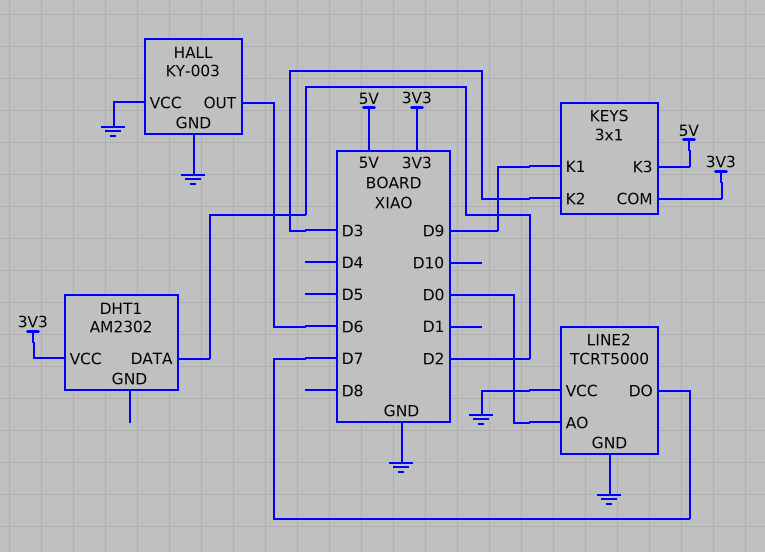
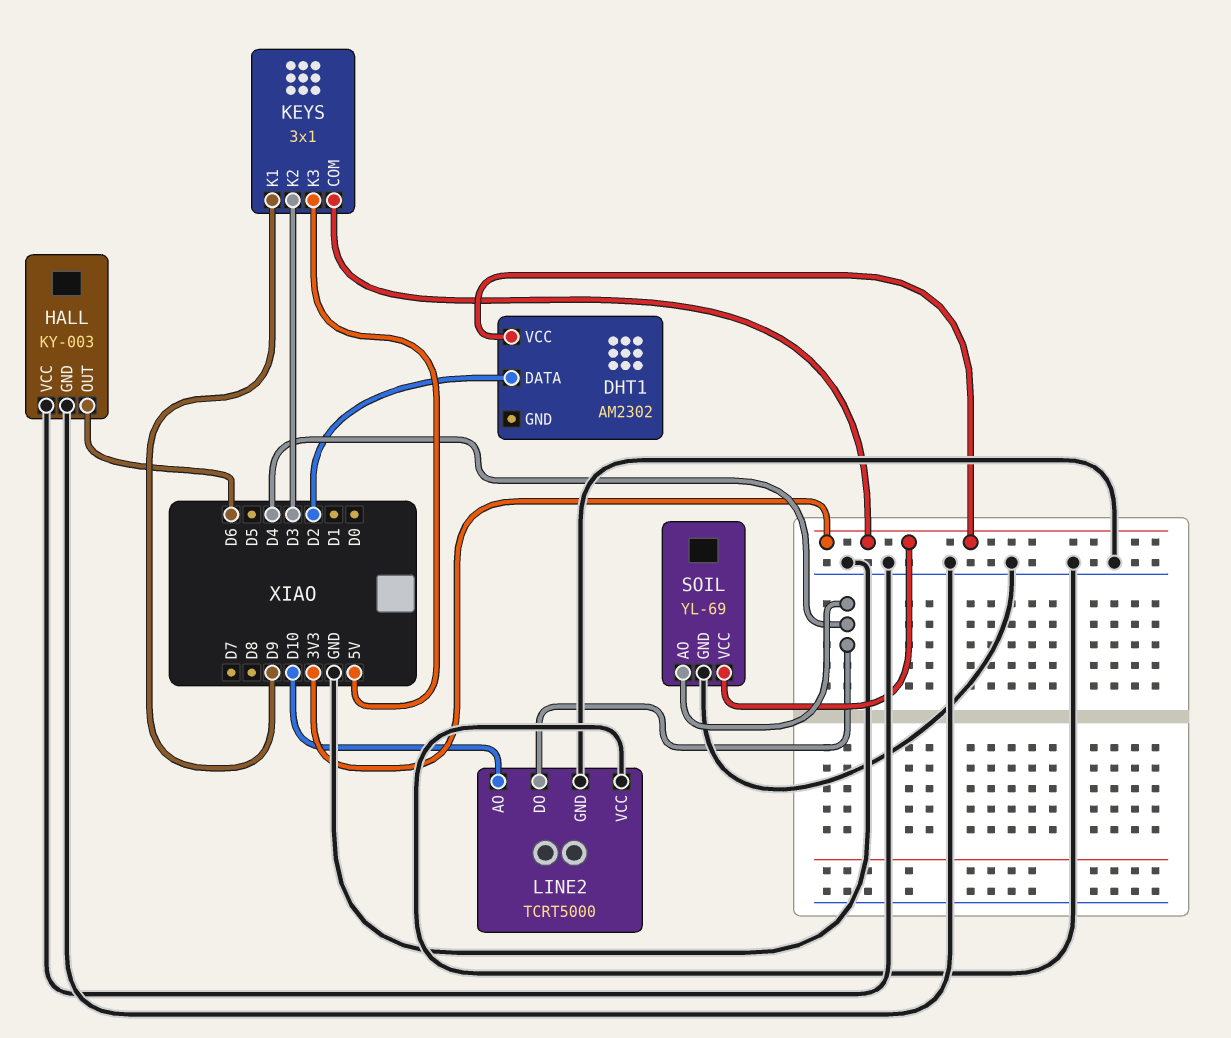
LINE2 pin AO: D0 -> D10
LINE2 pin DO: D7 -> D4
SOIL: none -> YL-69
SOIL pin AO: none -> D4
SOIL pin GND: none -> GND
SOIL pin VCC: none -> 3V3

